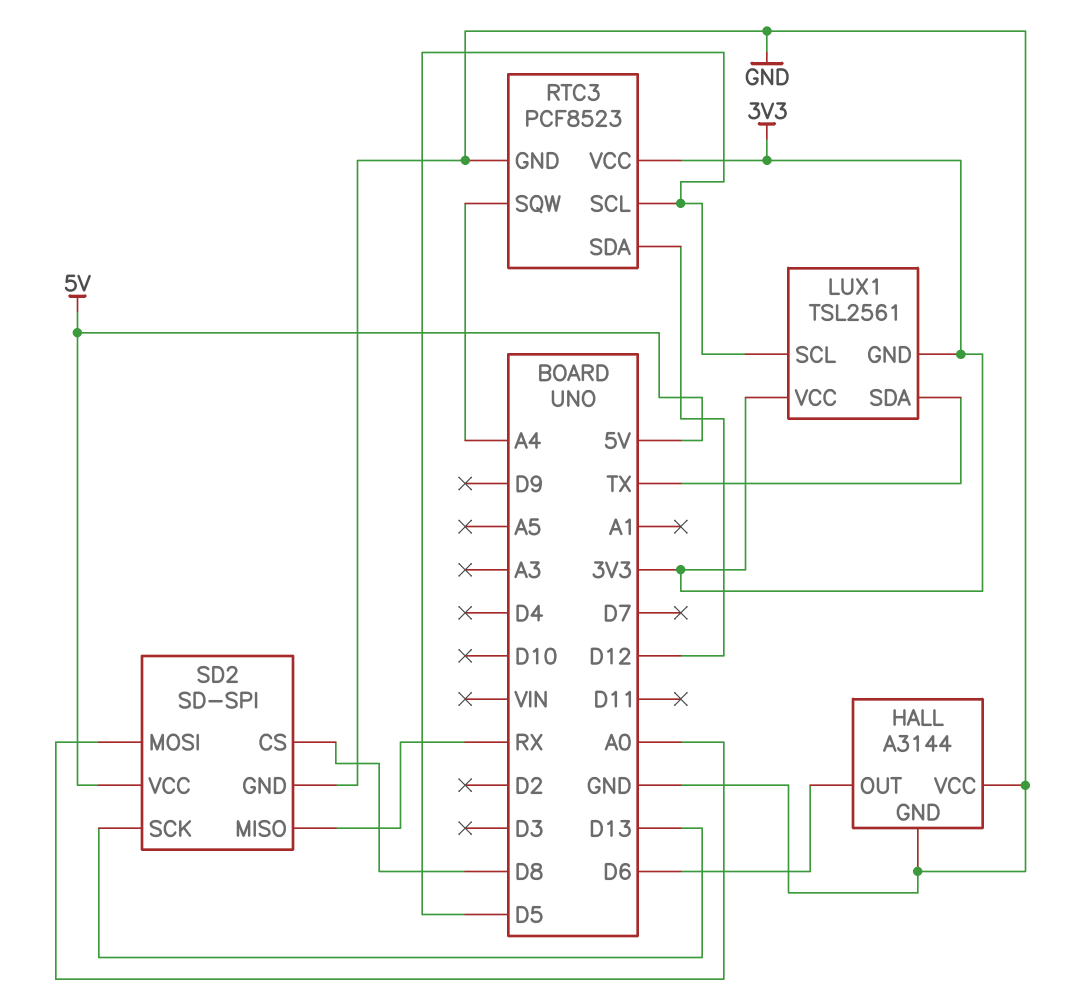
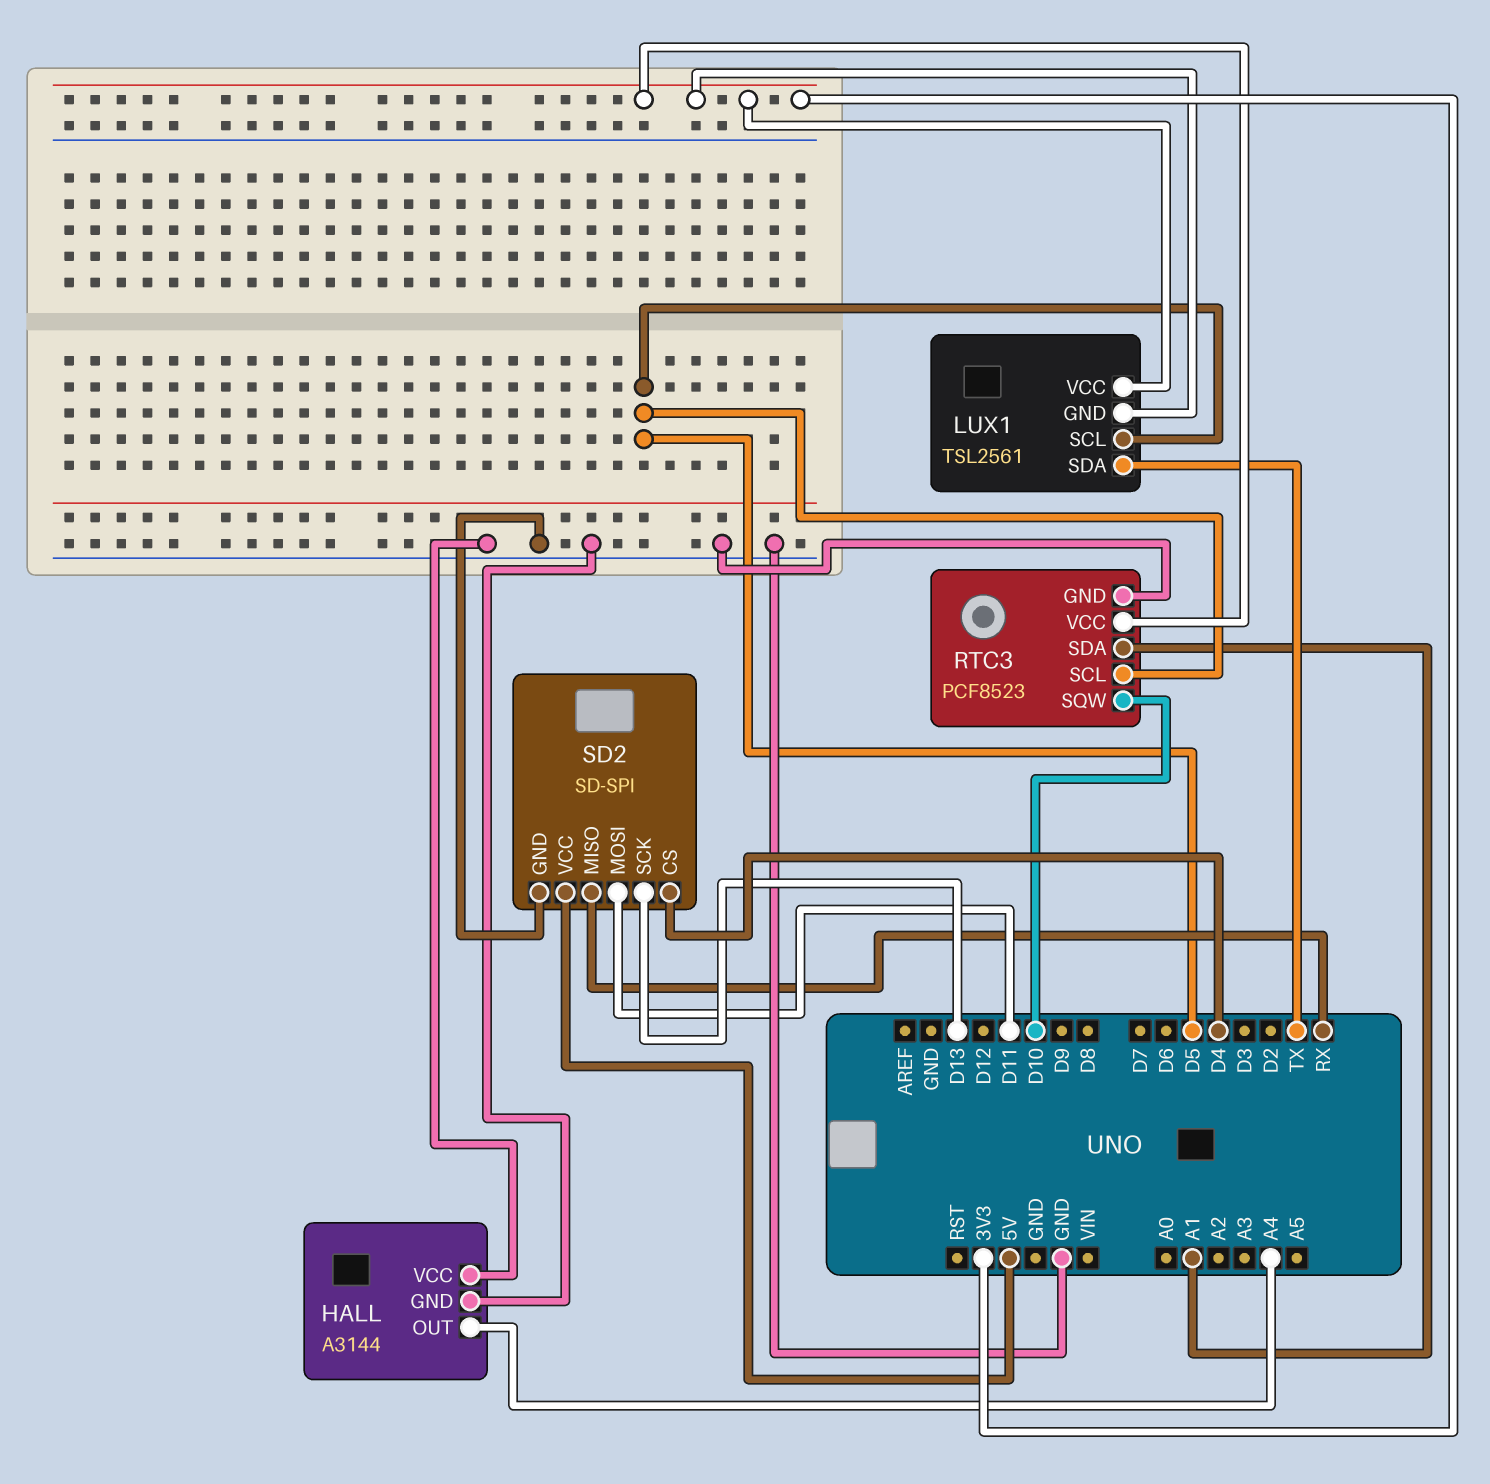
HALL pin OUT: D6 -> A4
RTC3 pin SDA: D12 -> A1
RTC3 pin SQW: A4 -> D10
SD2 pin CS: D8 -> D4
SD2 pin MOSI: A0 -> D11

